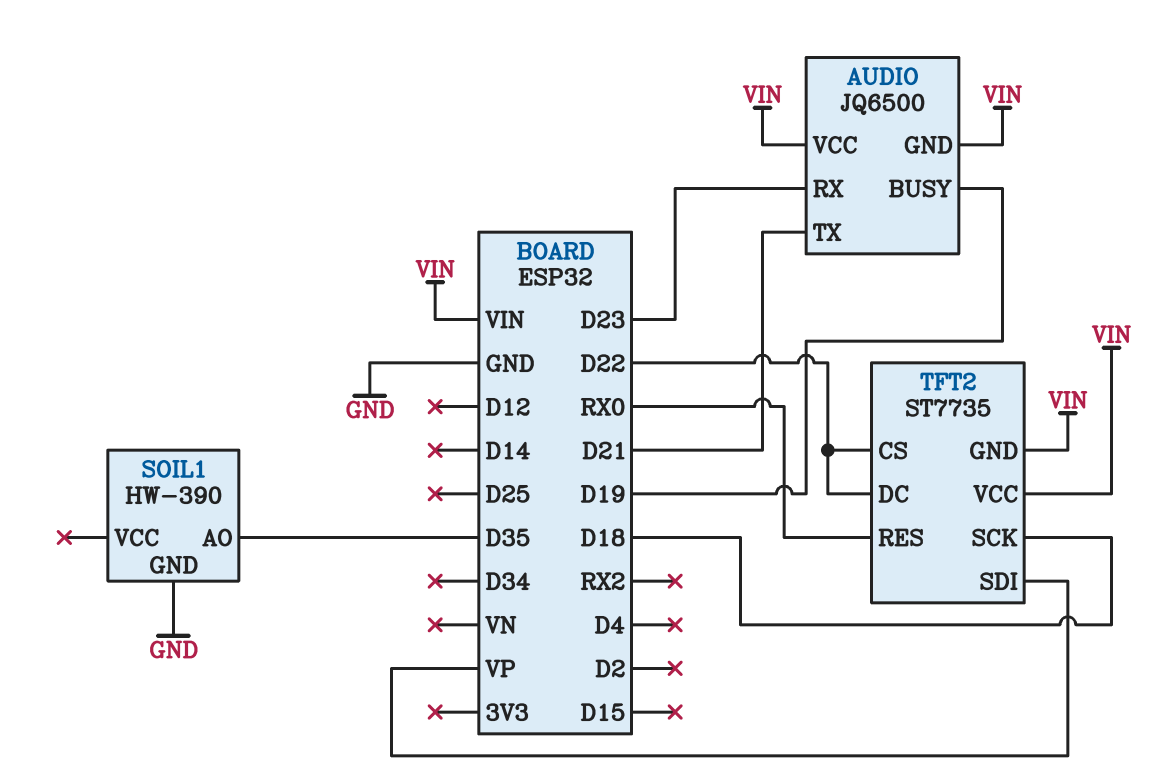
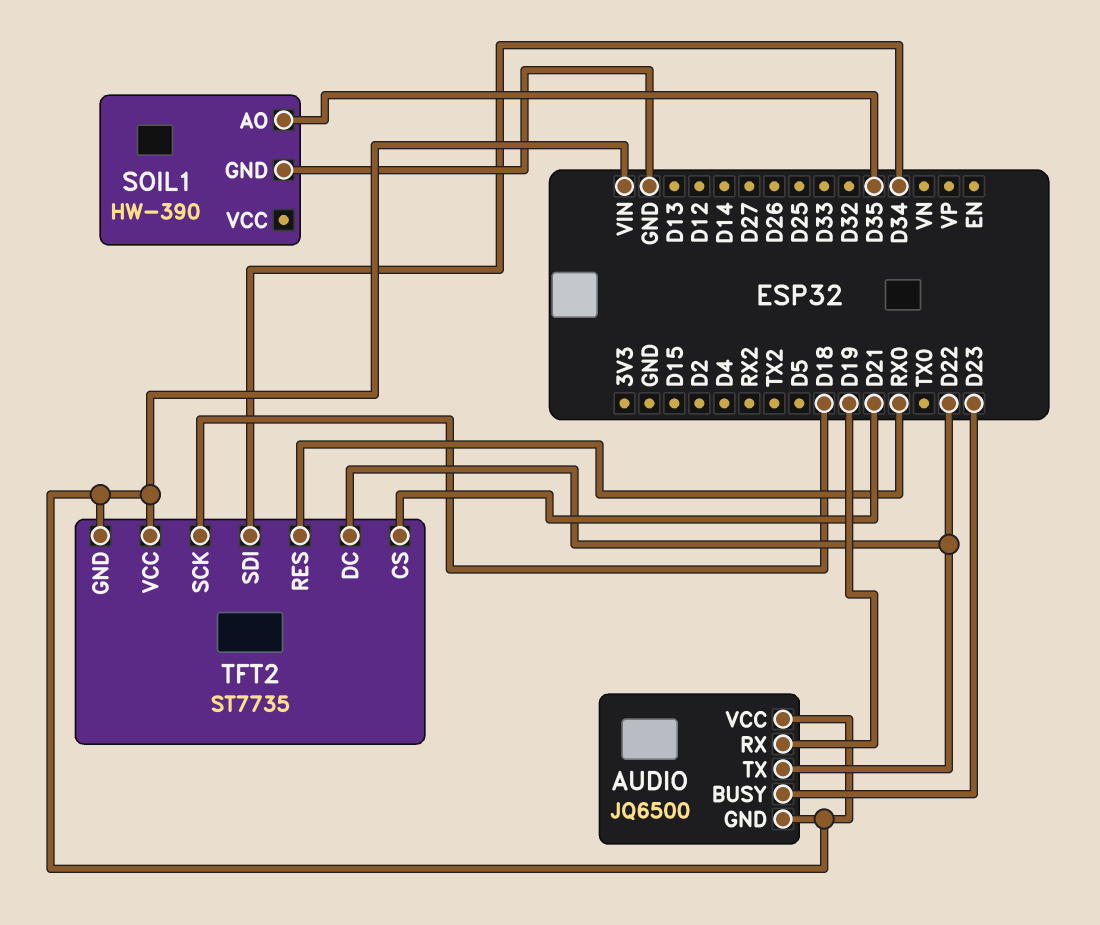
AUDIO pin BUSY: D19 -> D23
AUDIO pin RX: D23 -> D19
AUDIO pin TX: D21 -> D22
TFT2 pin CS: D22 -> D21
TFT2 pin SDI: VP -> D34

